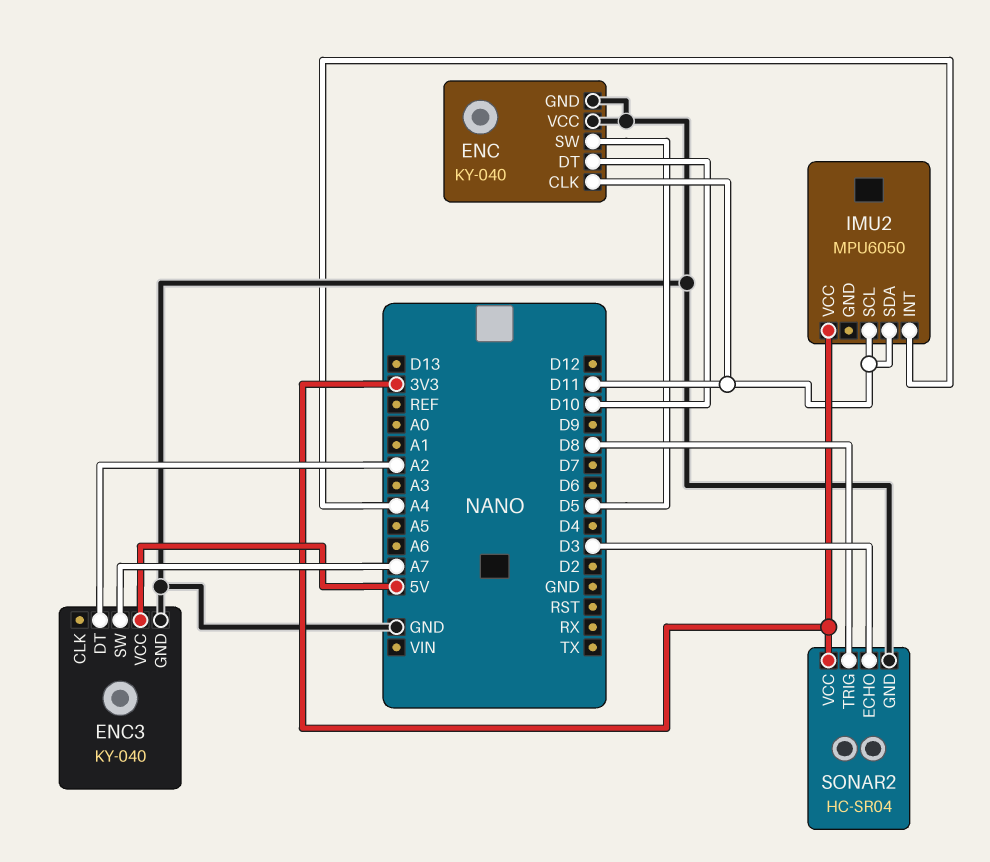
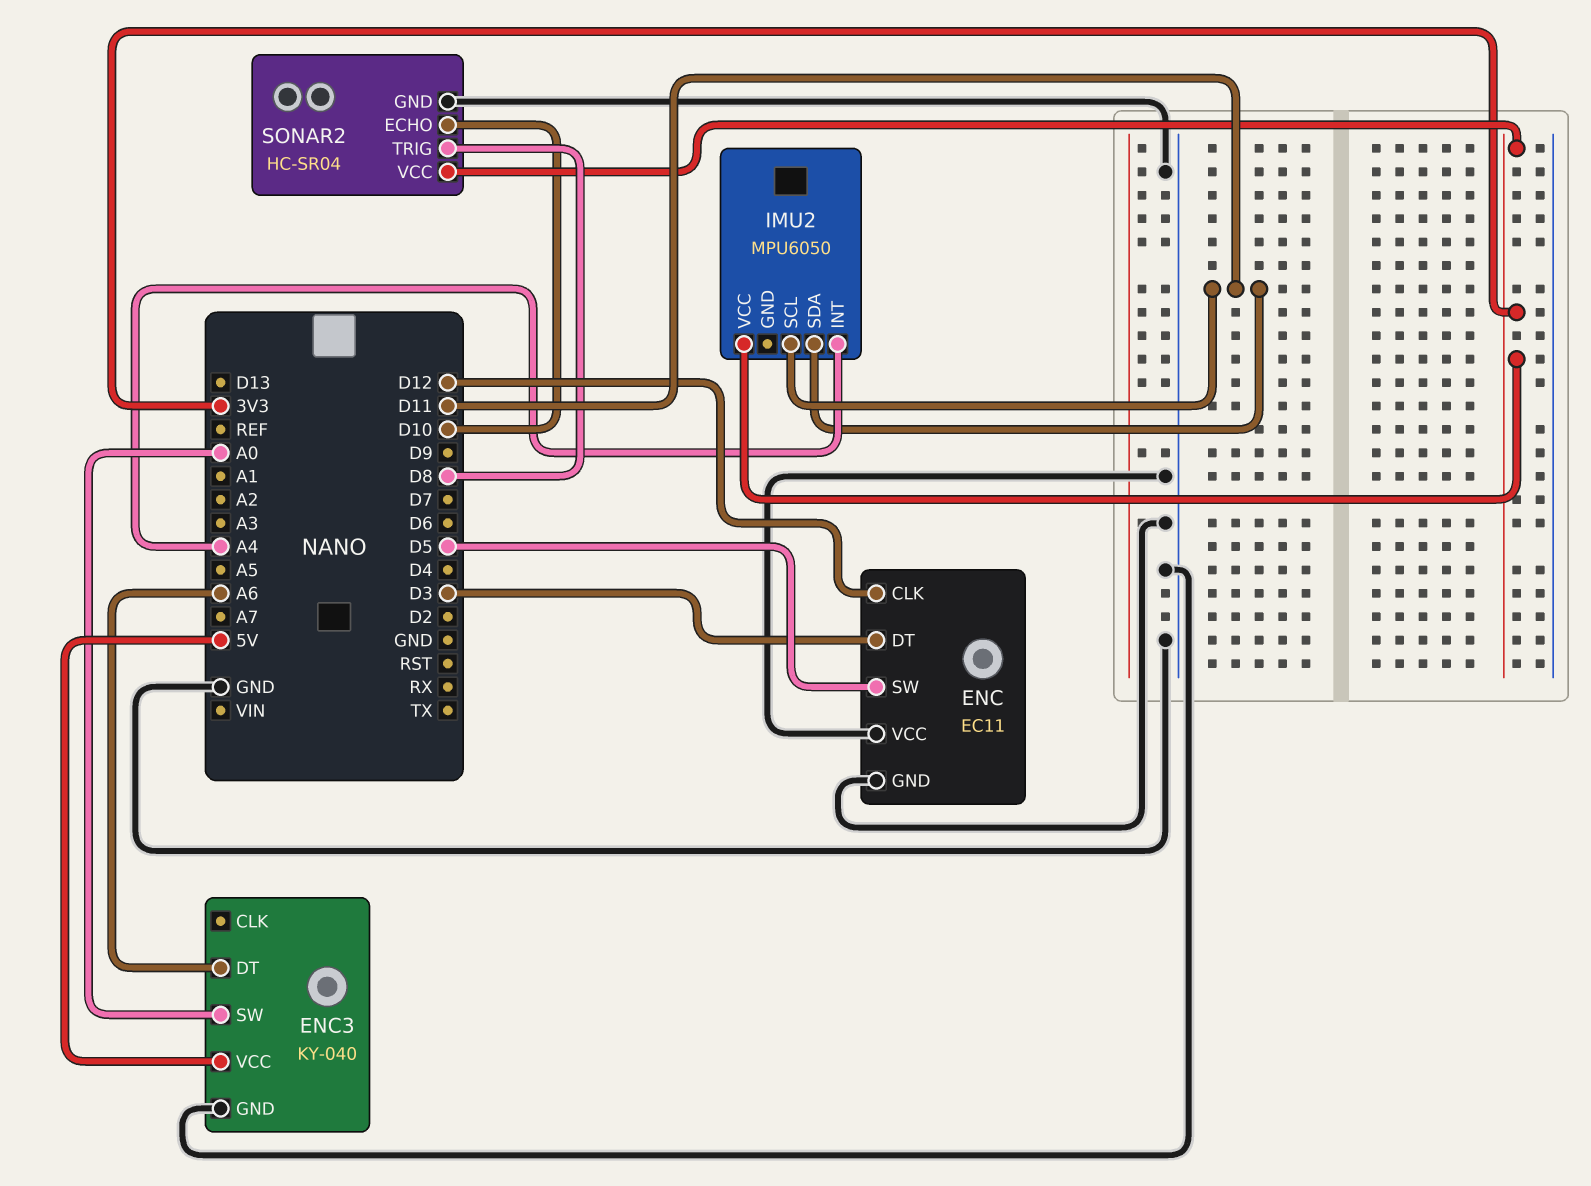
ENC: KY-040 -> EC11
ENC pin CLK: D11 -> D12
ENC pin DT: D10 -> D3
ENC3 pin DT: A2 -> A6
ENC3 pin SW: A7 -> A0
SONAR2 pin ECHO: D3 -> D10

